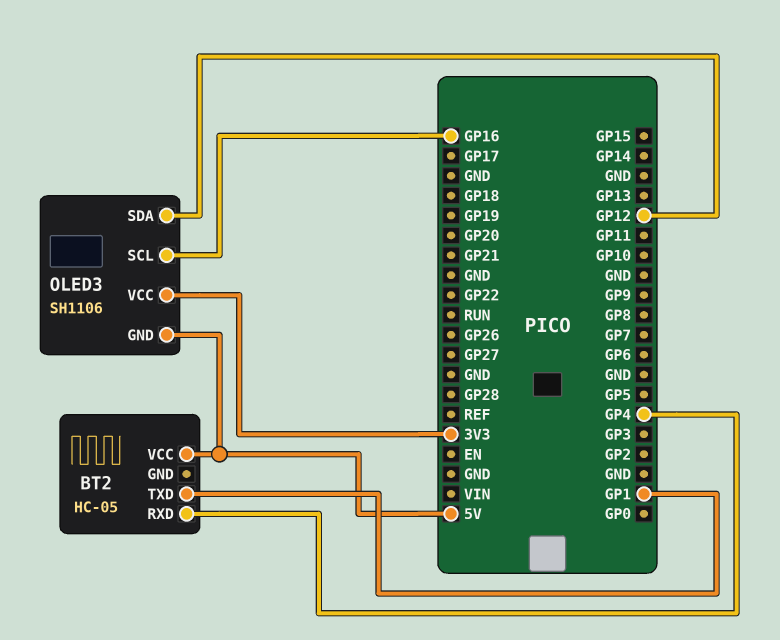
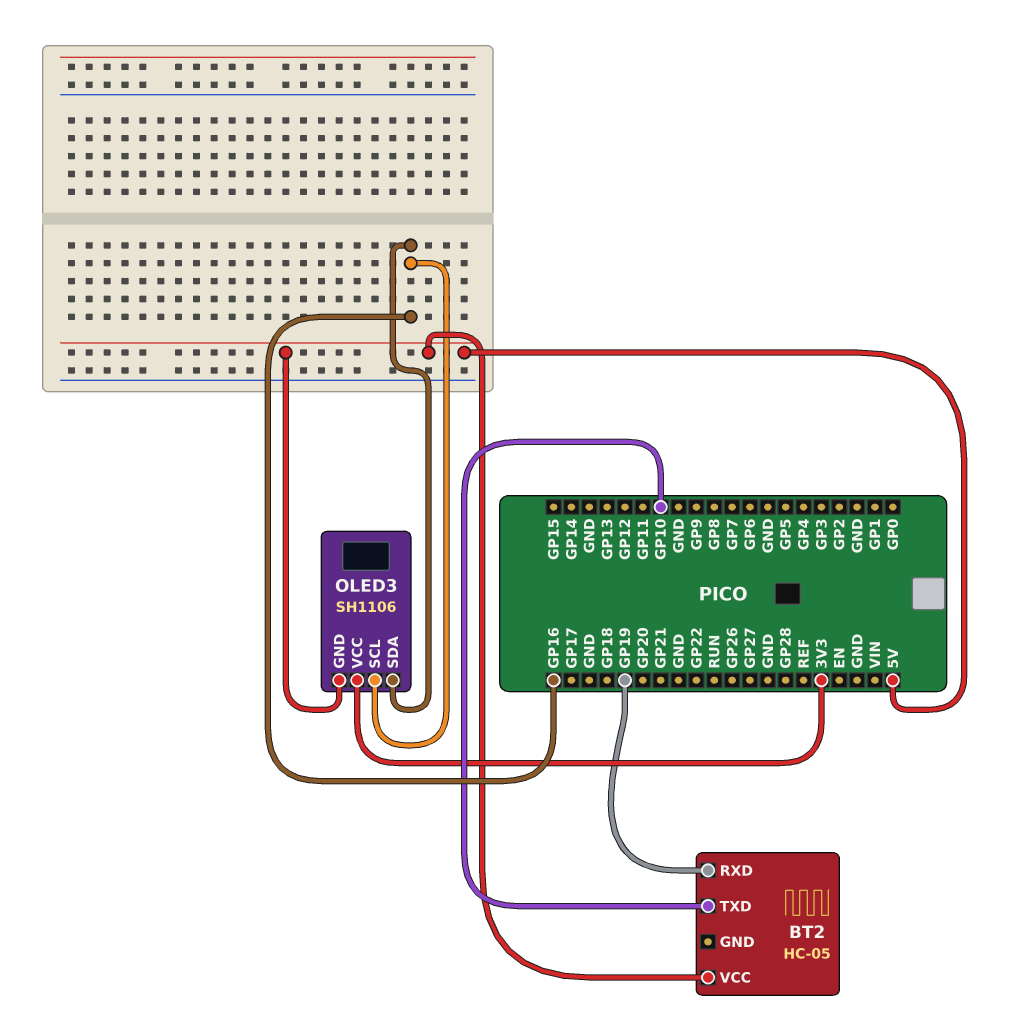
BT2 pin RXD: GP4 -> GP19
BT2 pin TXD: GP1 -> GP10
OLED3 pin SDA: GP12 -> GP16

